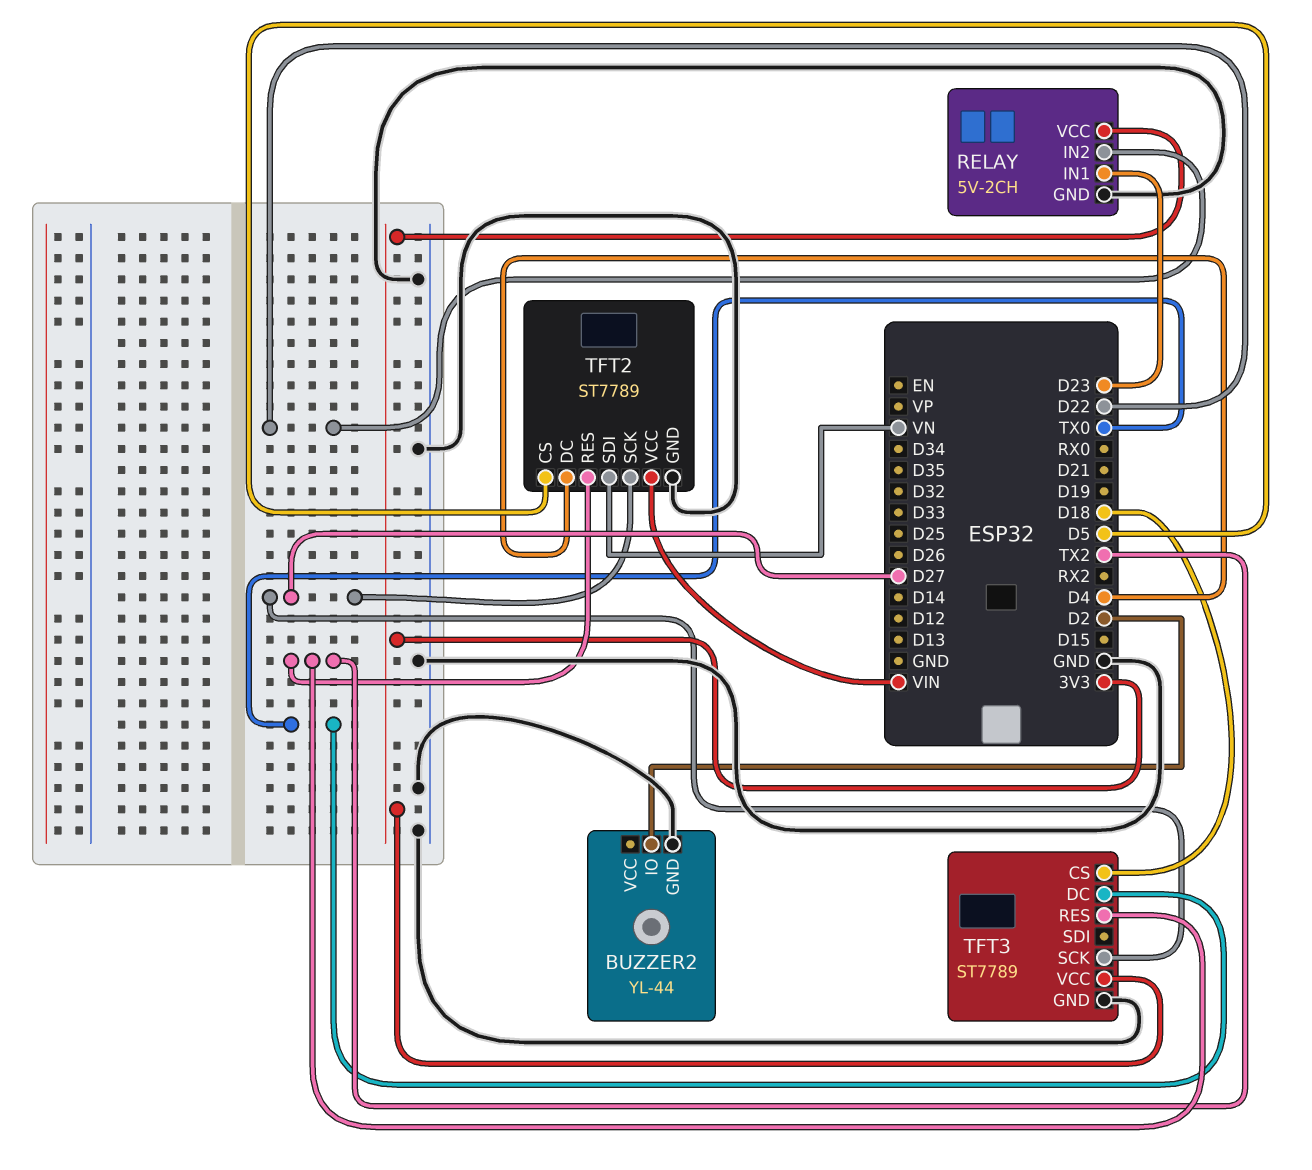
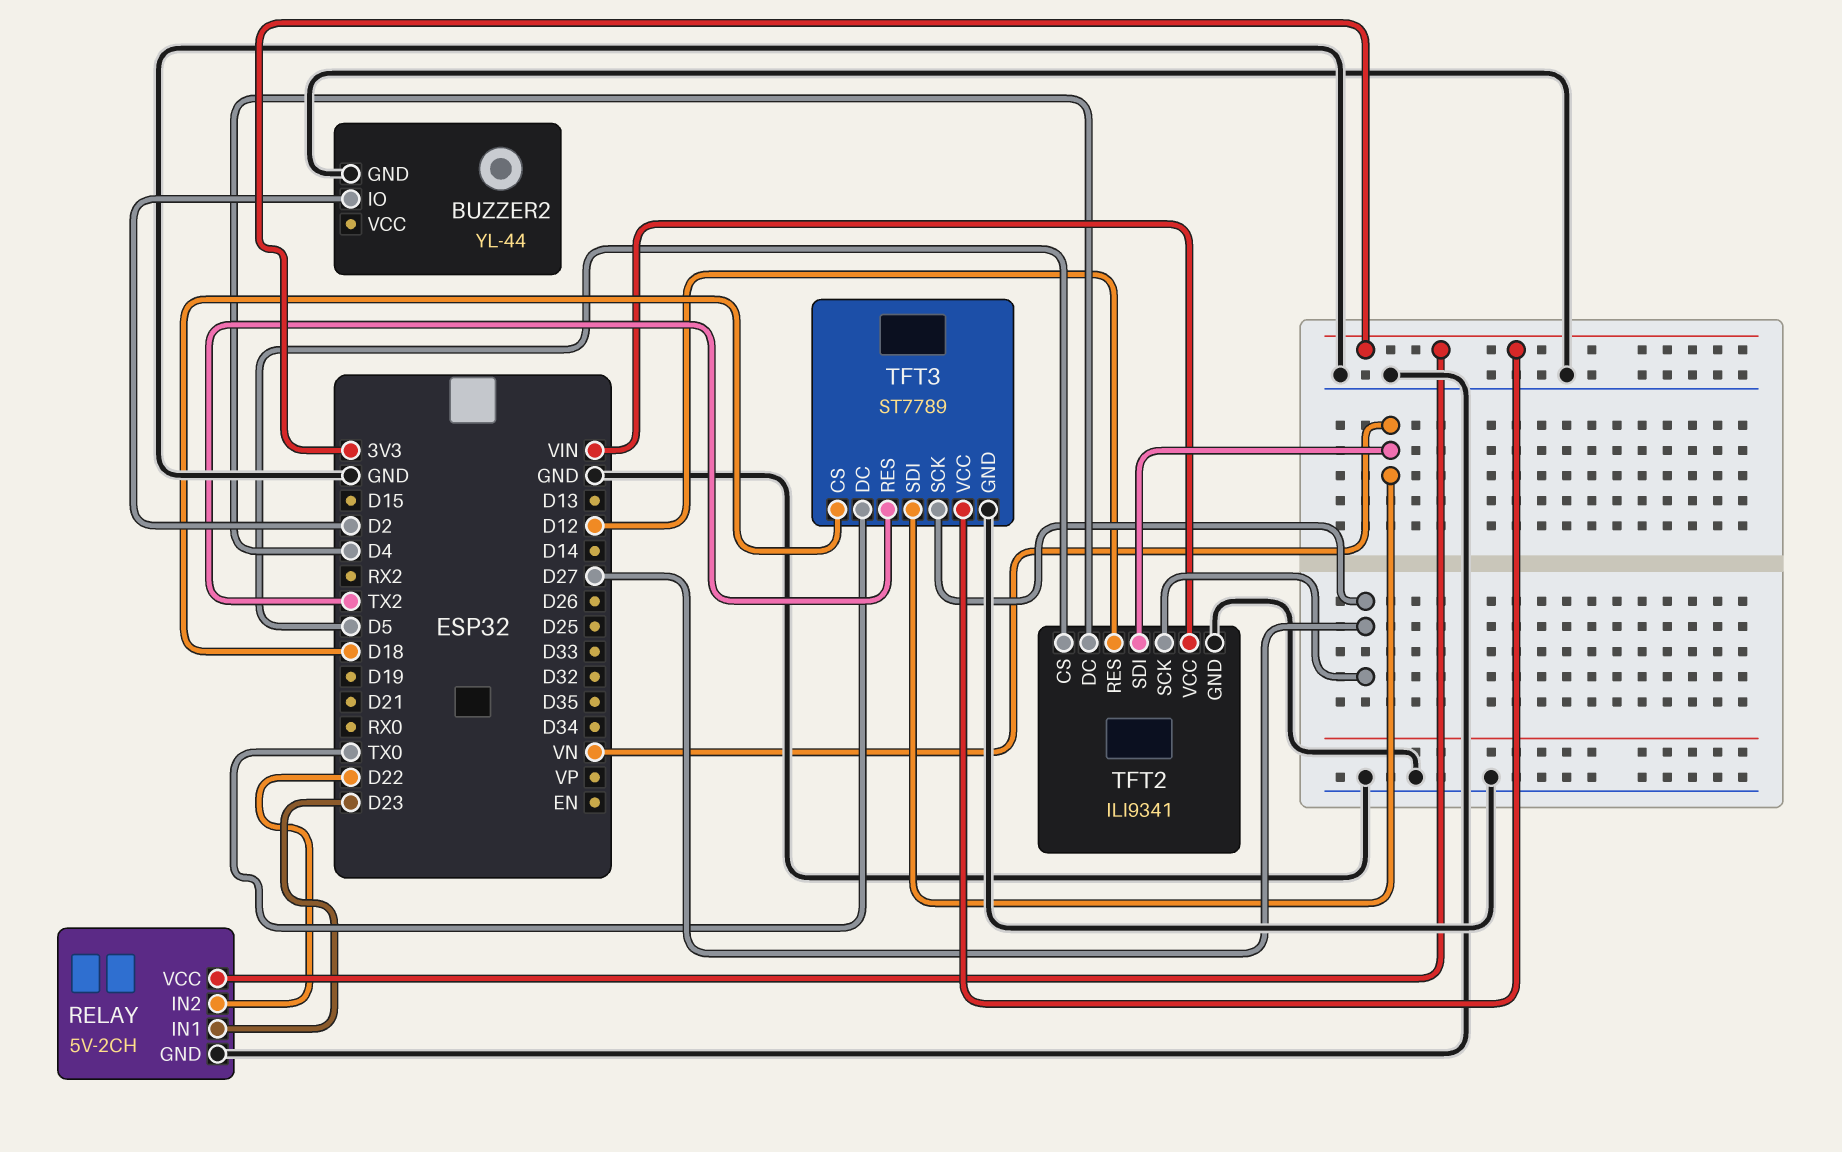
TFT2: ST7789 -> ILI9341
TFT2 pin RES: TX2 -> D12
TFT3 pin SDI: none -> VN

